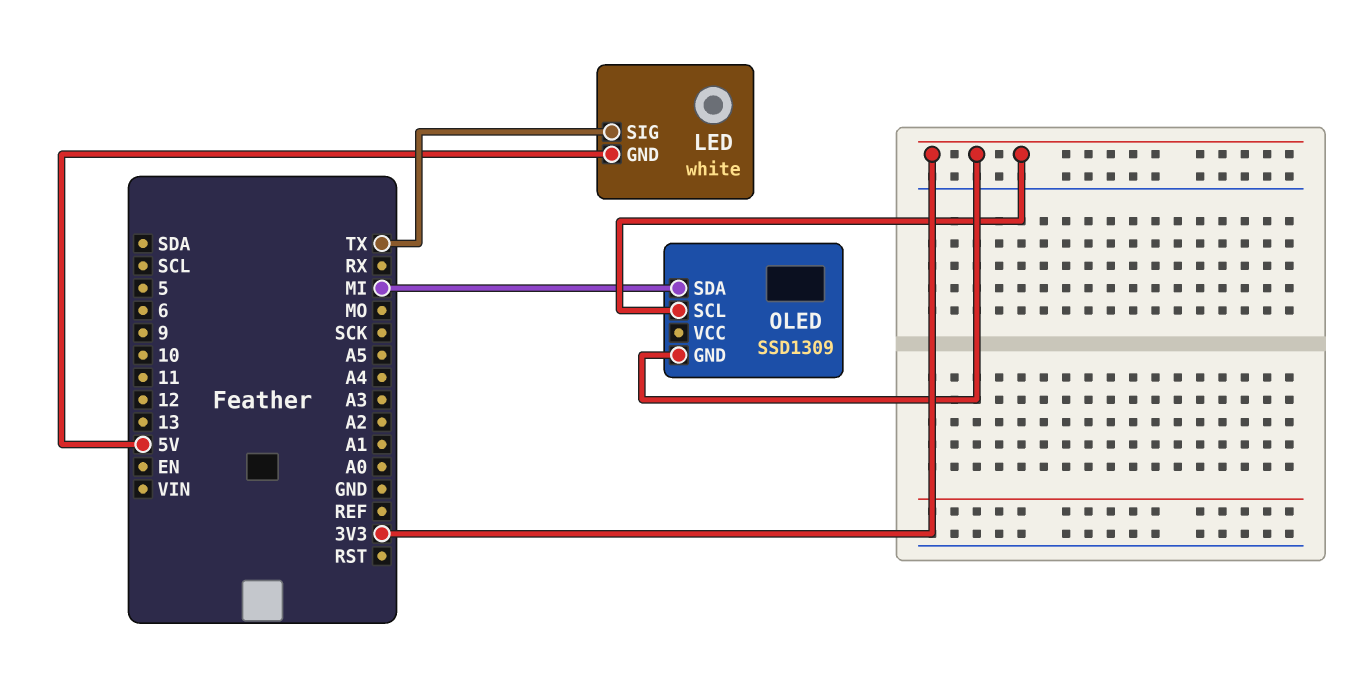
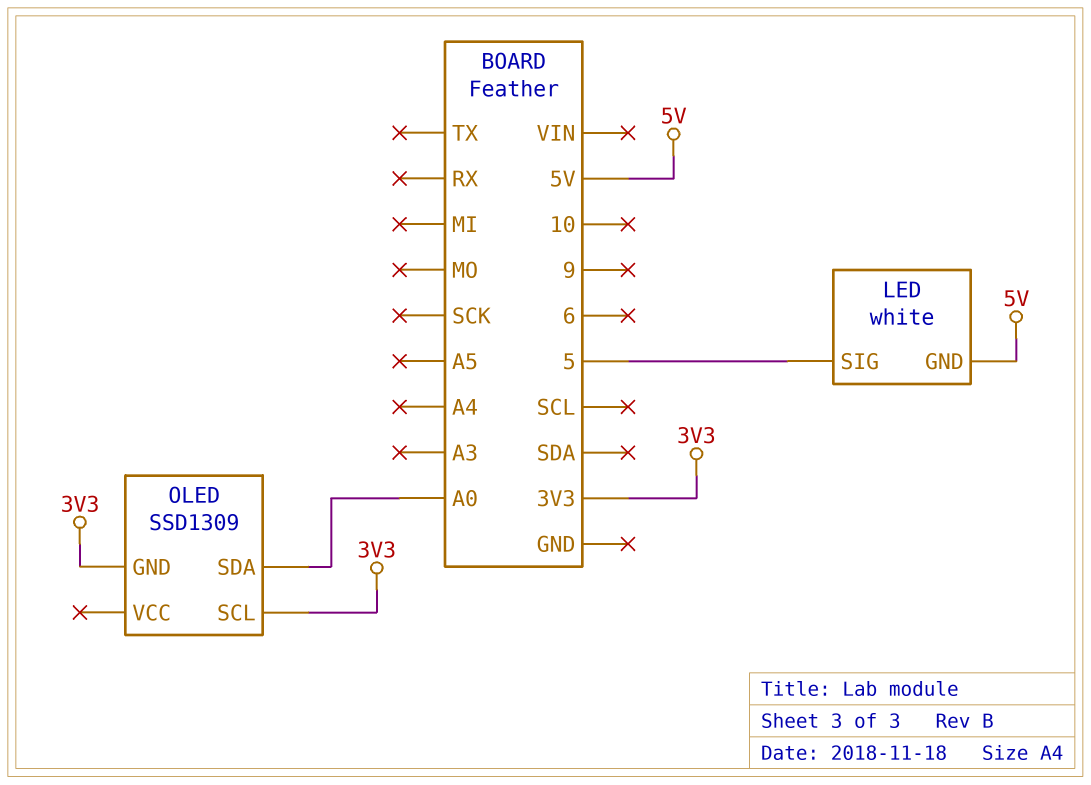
LED pin SIG: TX -> 5
OLED pin SDA: MI -> A0

